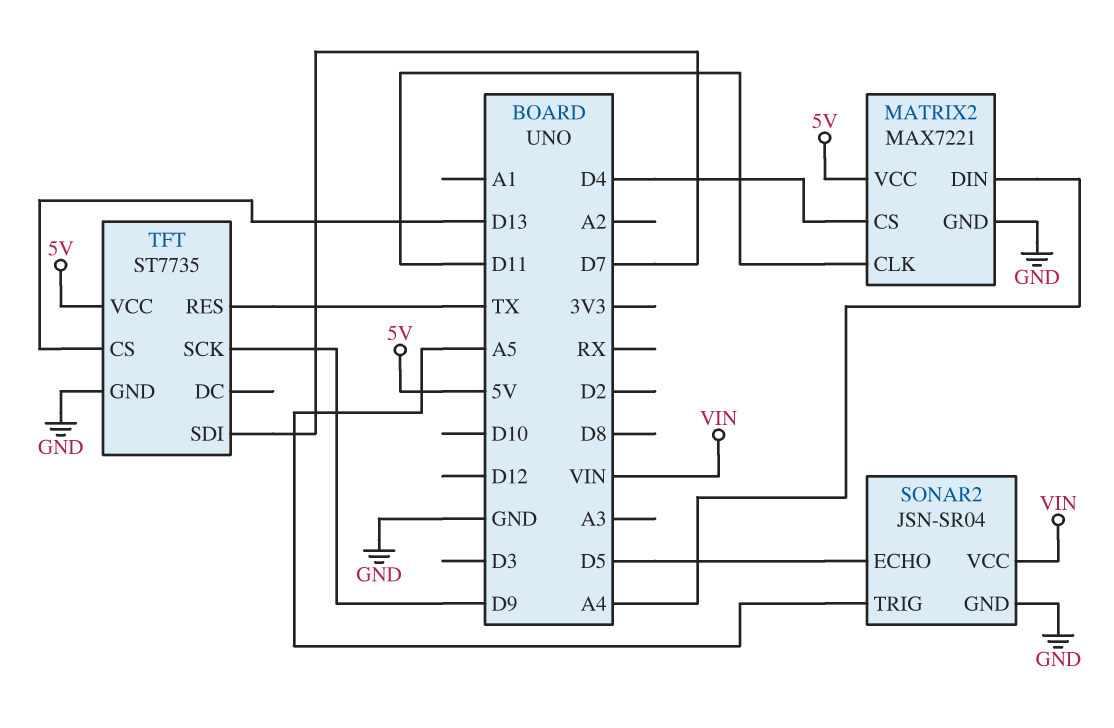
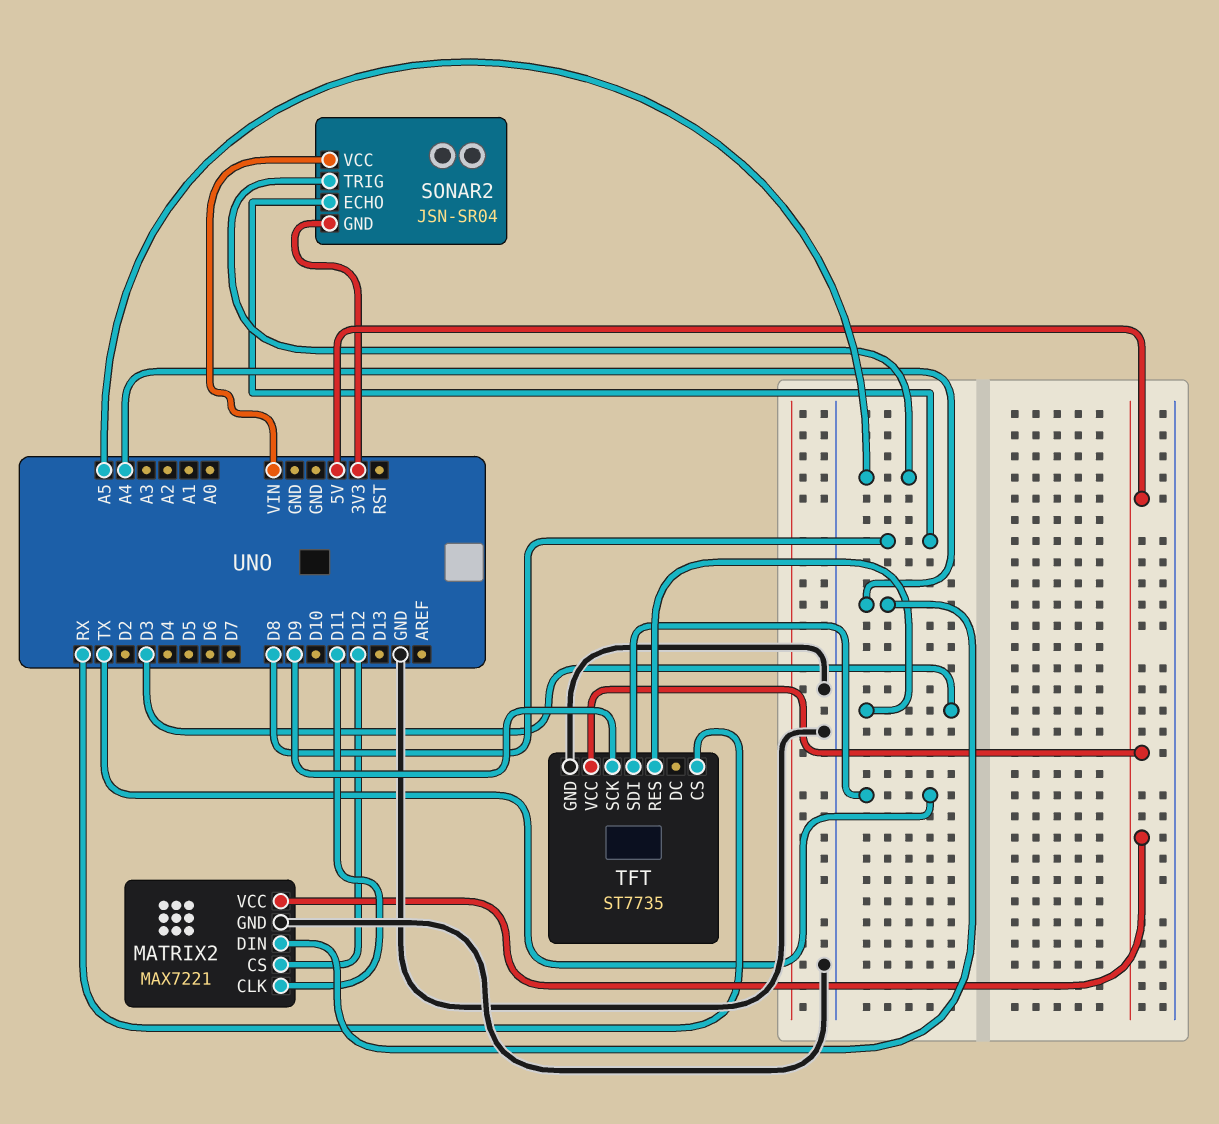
MATRIX2 pin CS: D4 -> D12
SONAR2 pin ECHO: D5 -> D8
SONAR2 pin GND: GND -> 3V3
TFT pin CS: D13 -> RX
TFT pin RES: TX -> D3
TFT pin SDI: D7 -> TX

